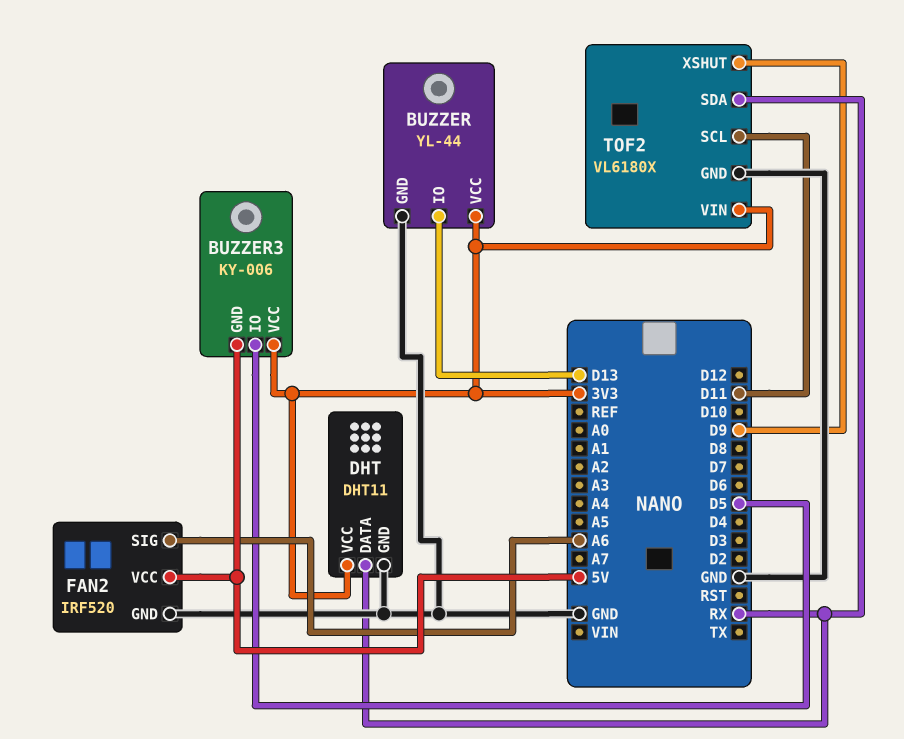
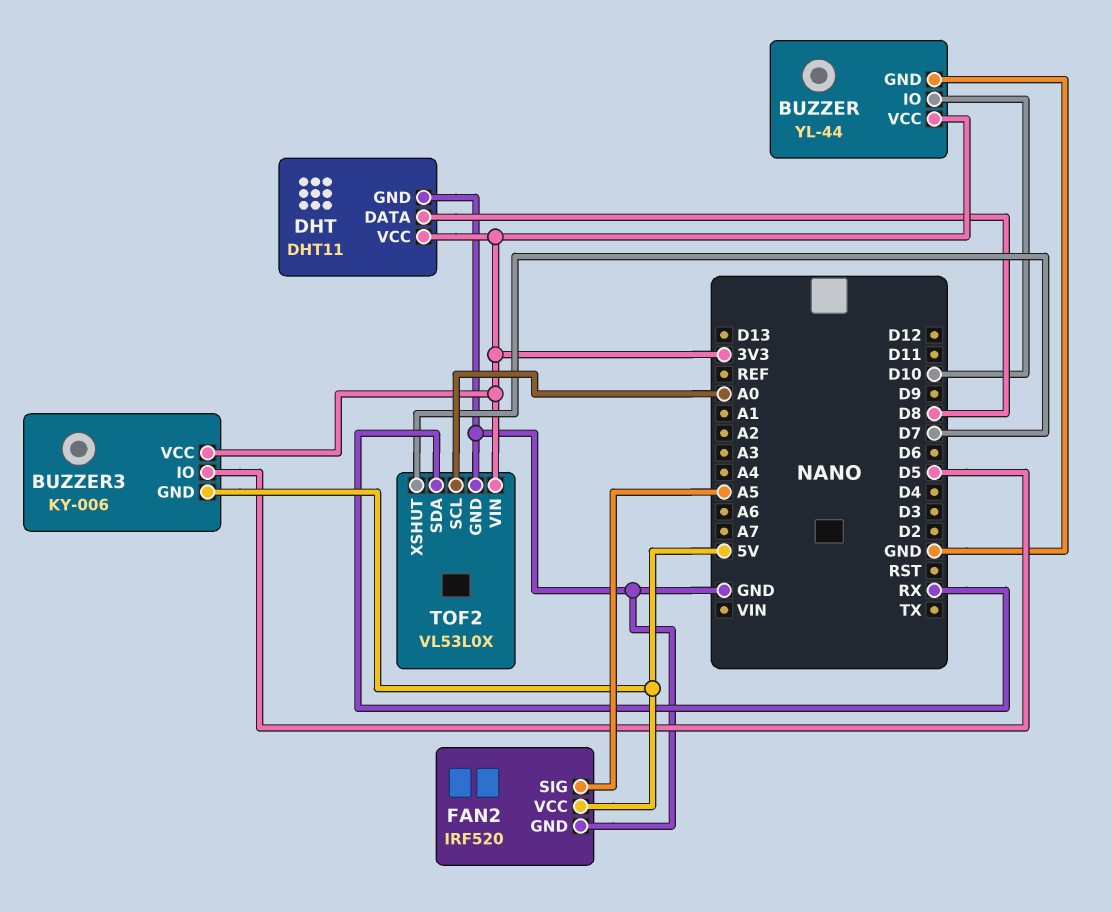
BUZZER pin IO: D13 -> D10
DHT pin DATA: RX -> D8
FAN2 pin SIG: A6 -> A5
TOF2: VL6180X -> VL53L0X
TOF2 pin SCL: D11 -> A0
TOF2 pin XSHUT: D9 -> D7

